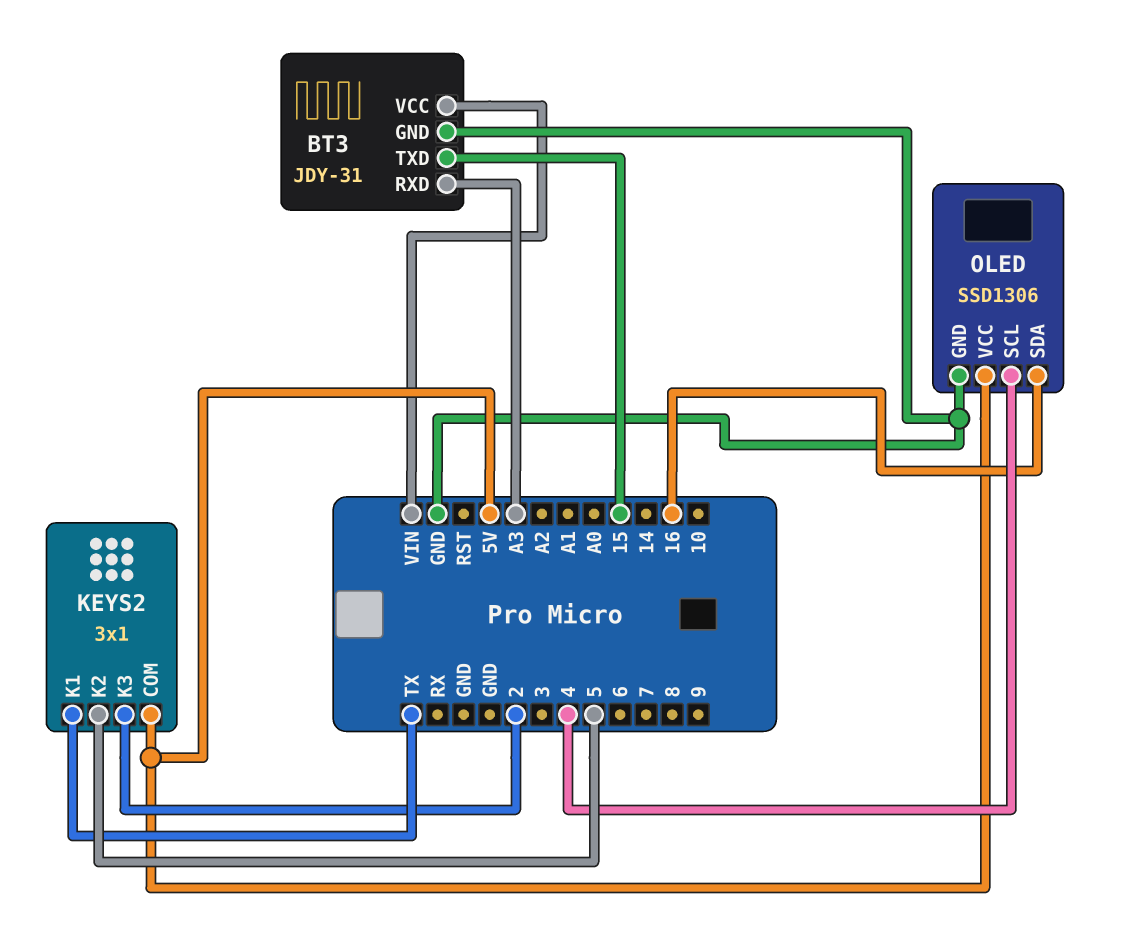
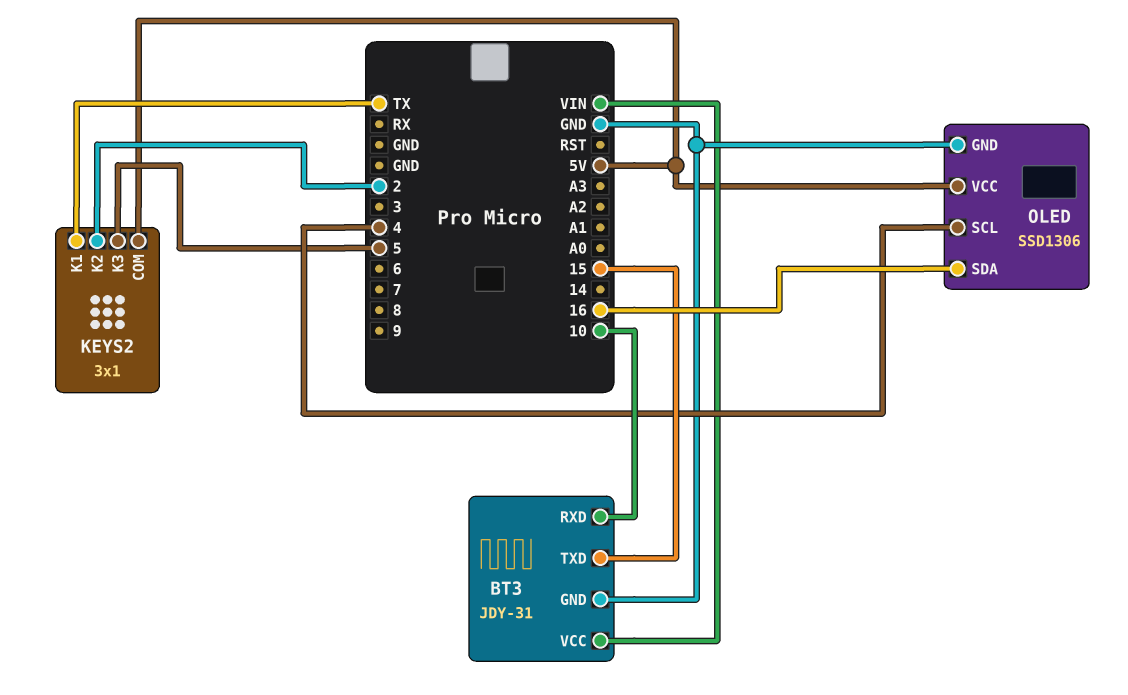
BT3 pin RXD: A3 -> 10
KEYS2 pin K2: 5 -> 2
KEYS2 pin K3: 2 -> 5

